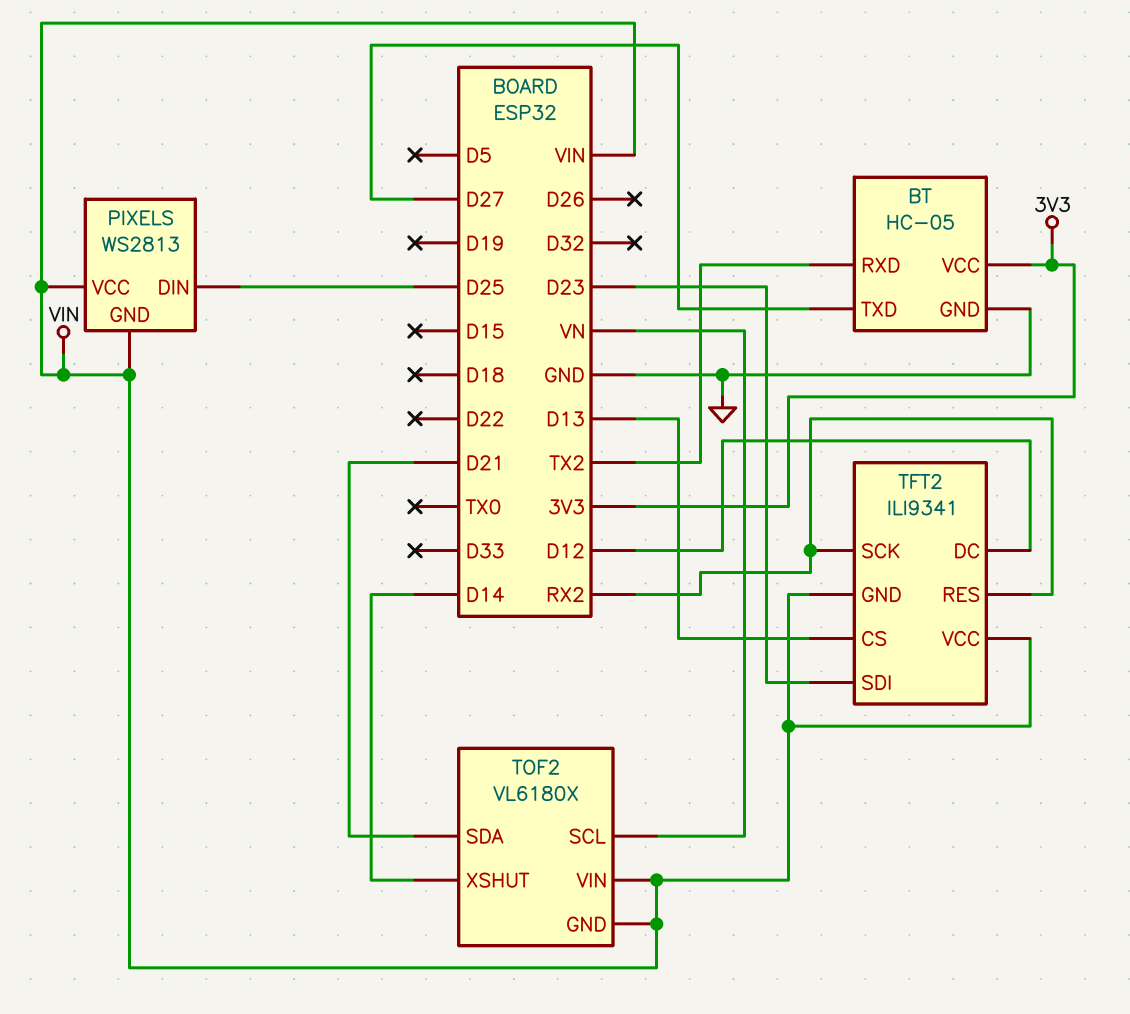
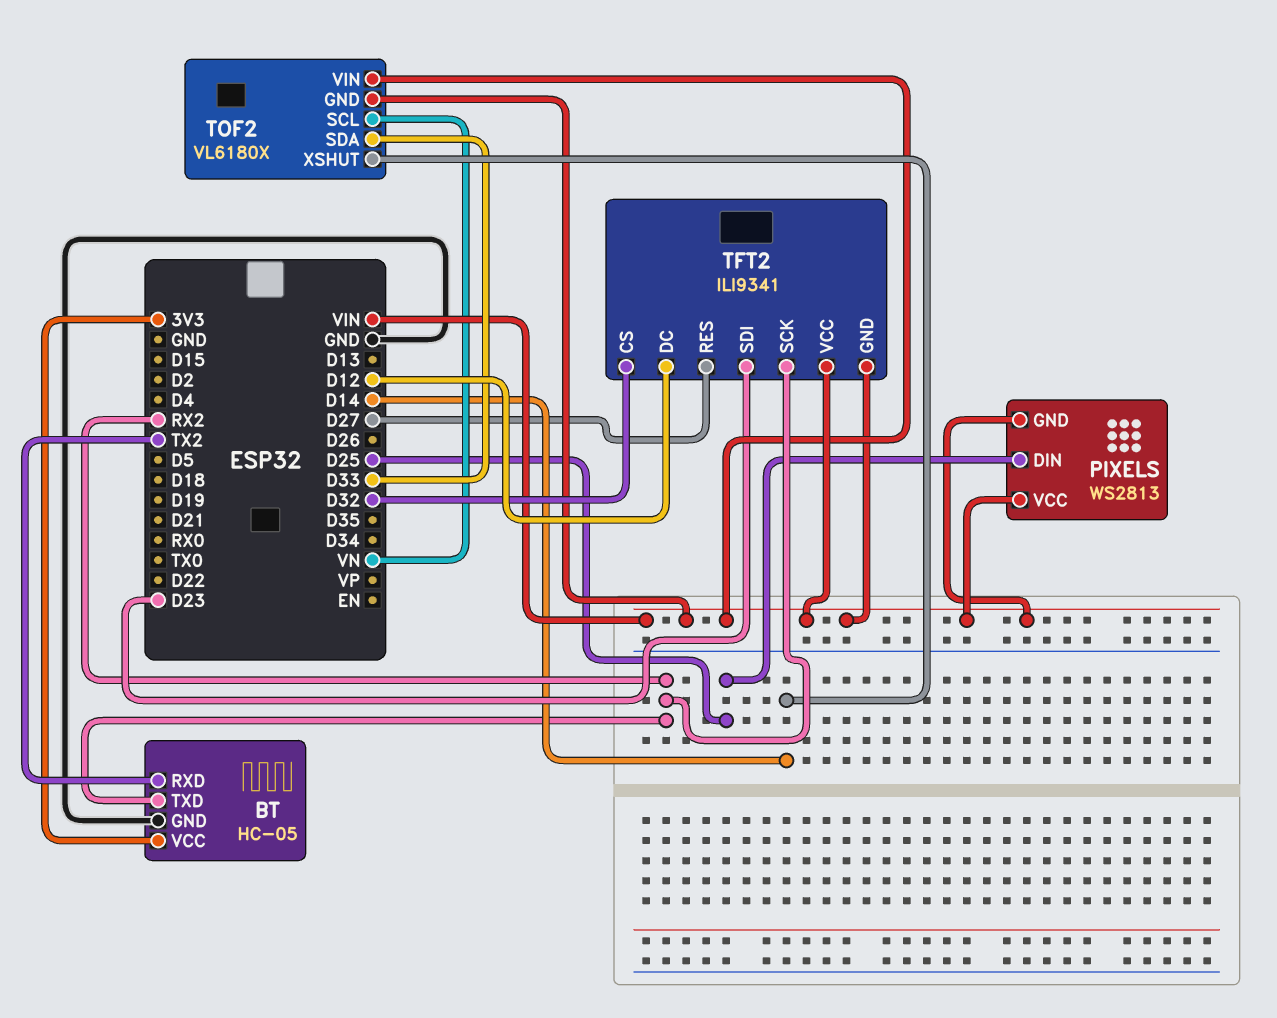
BT pin TXD: D27 -> RX2
TFT2 pin CS: D13 -> D32
TFT2 pin RES: RX2 -> D27
TOF2 pin SDA: D21 -> D33

